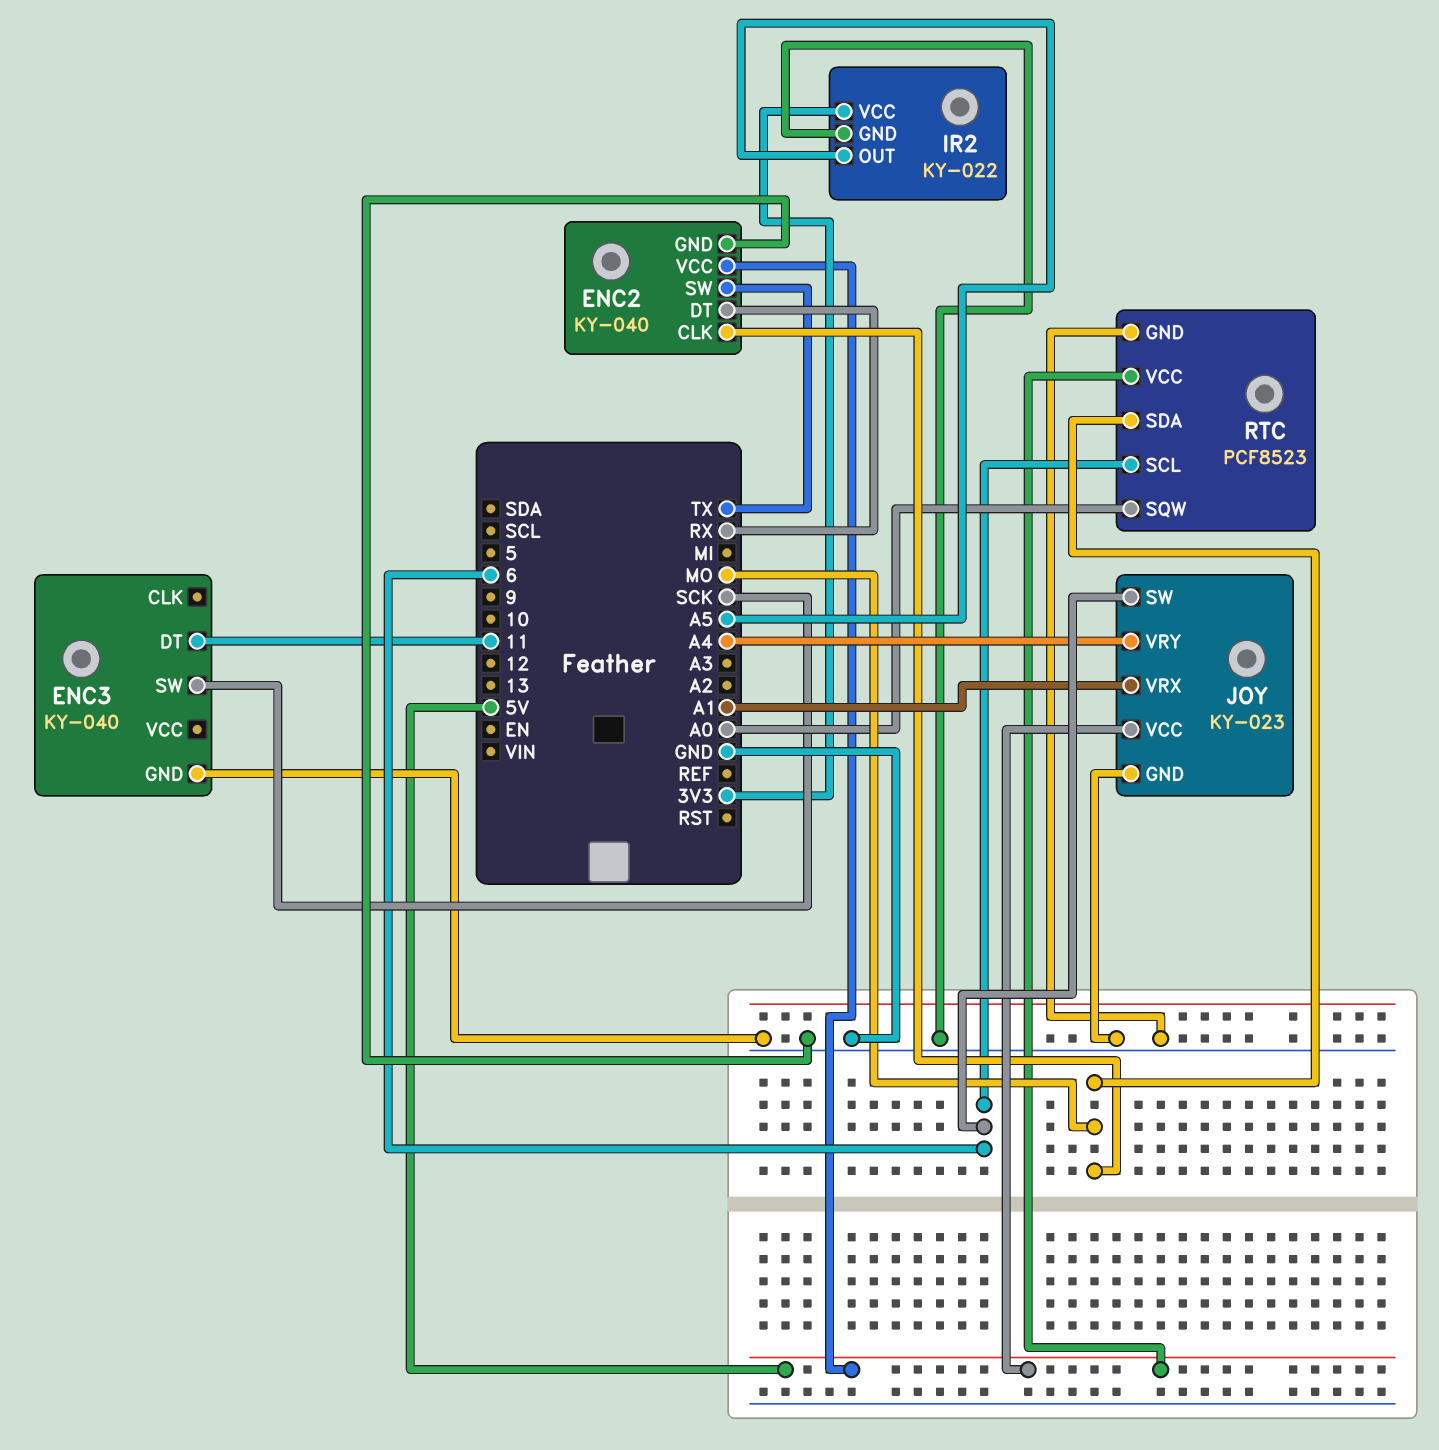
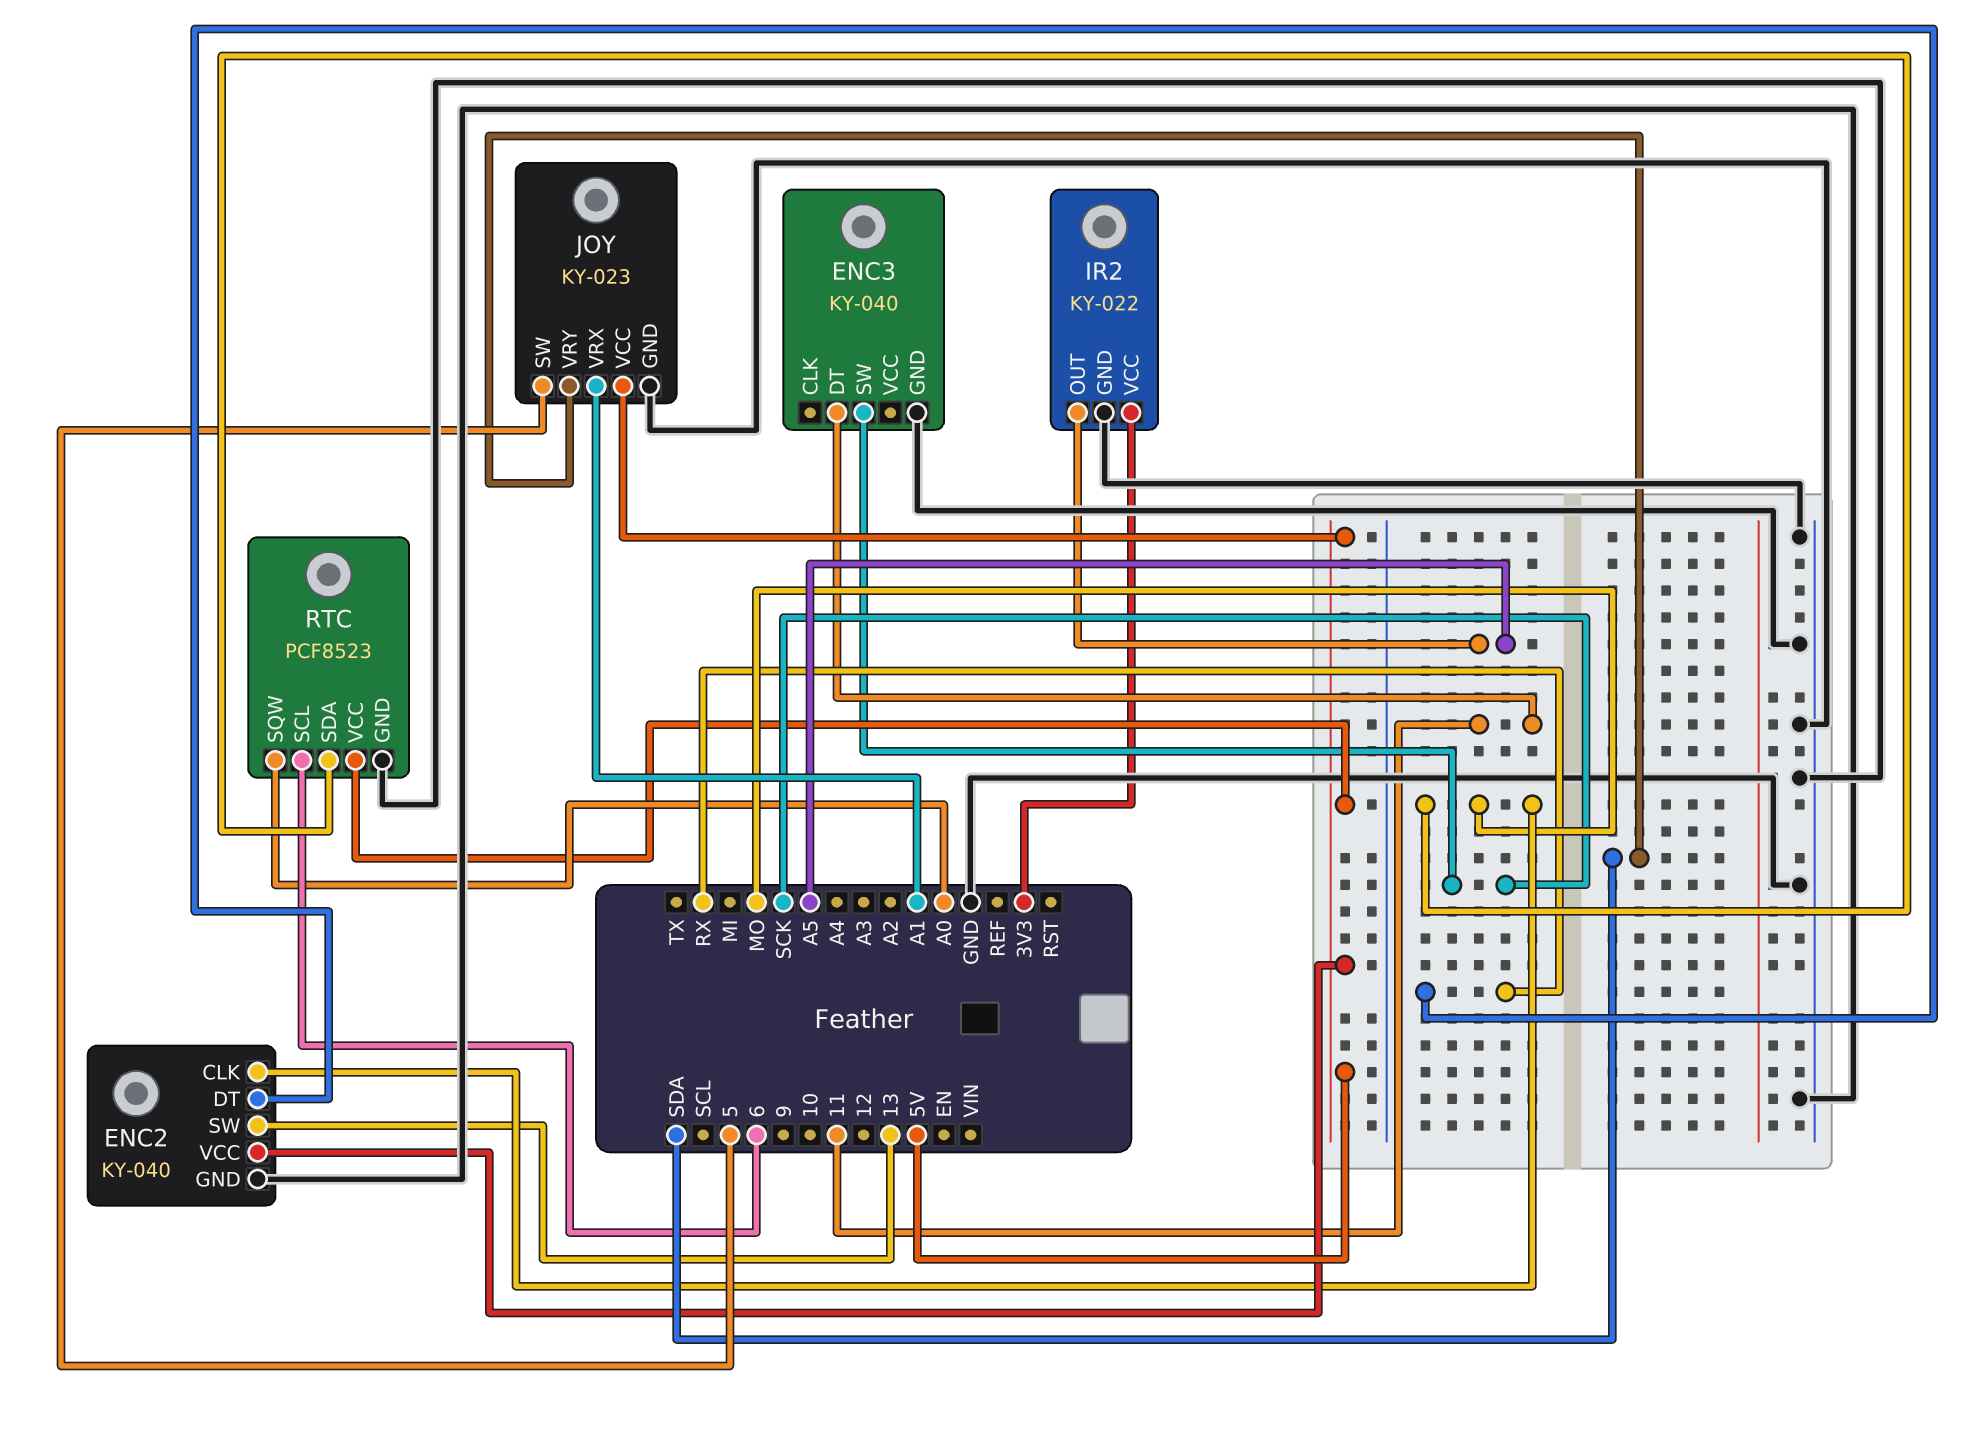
ENC2 pin SW: TX -> 13
JOY pin SW: 6 -> 5
JOY pin VRY: A4 -> SDA

